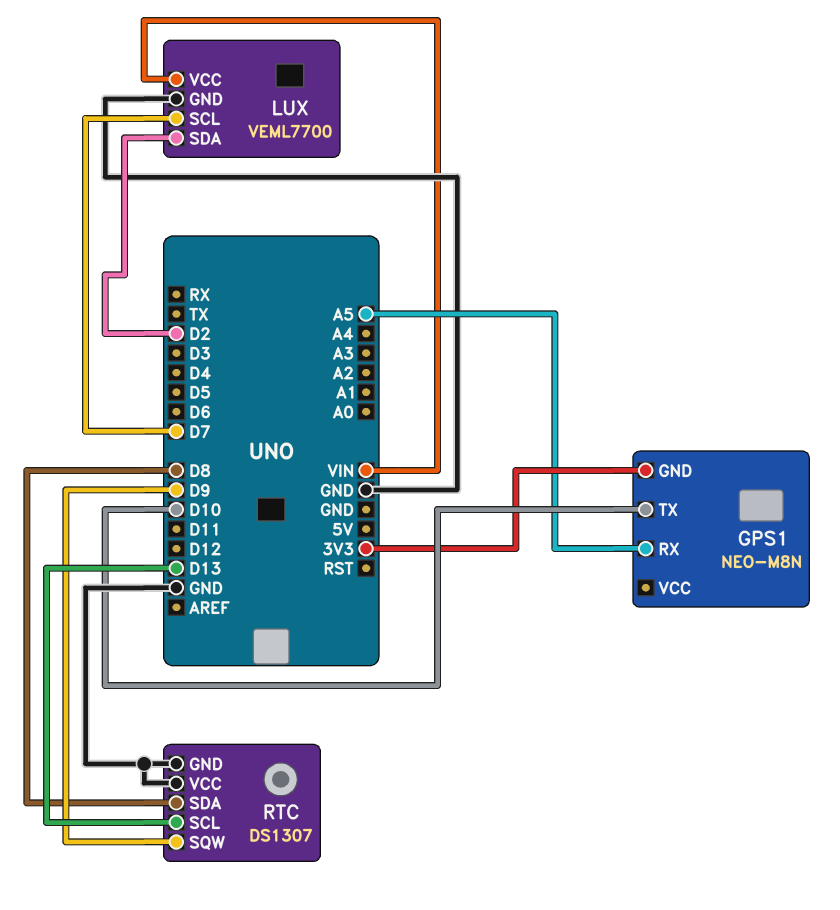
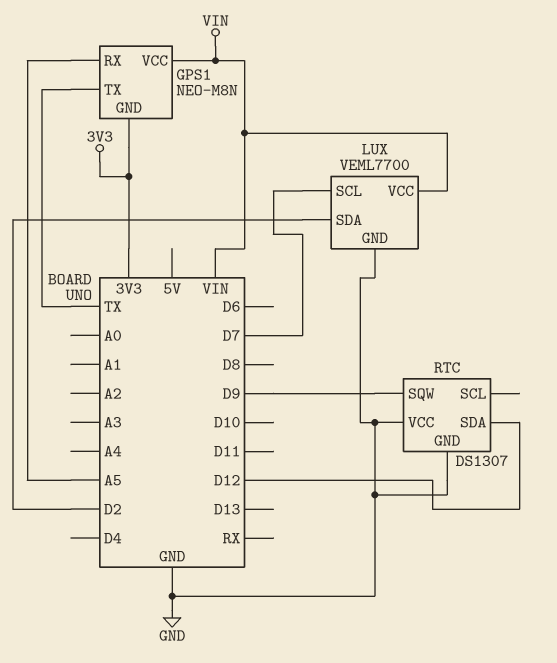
GPS1 pin TX: D10 -> TX
GPS1 pin VCC: none -> VIN
RTC pin SCL: D13 -> none
RTC pin SDA: D8 -> D12

